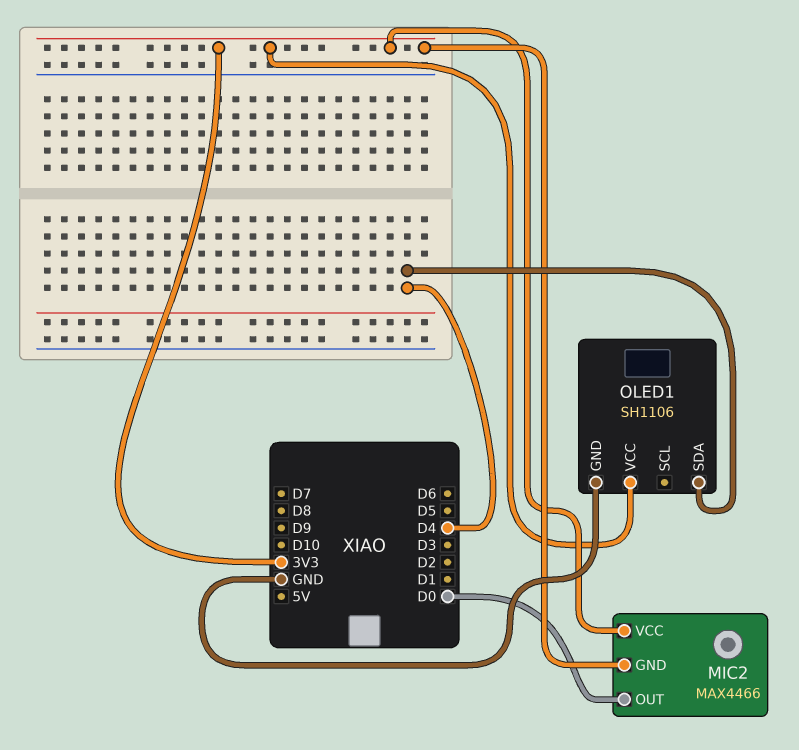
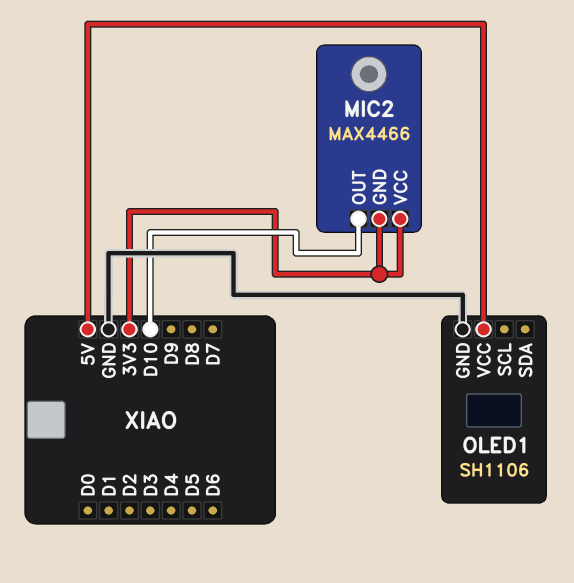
MIC2 pin OUT: D0 -> D10
OLED1 pin SDA: D4 -> none
OLED1 pin VCC: 3V3 -> 5V

